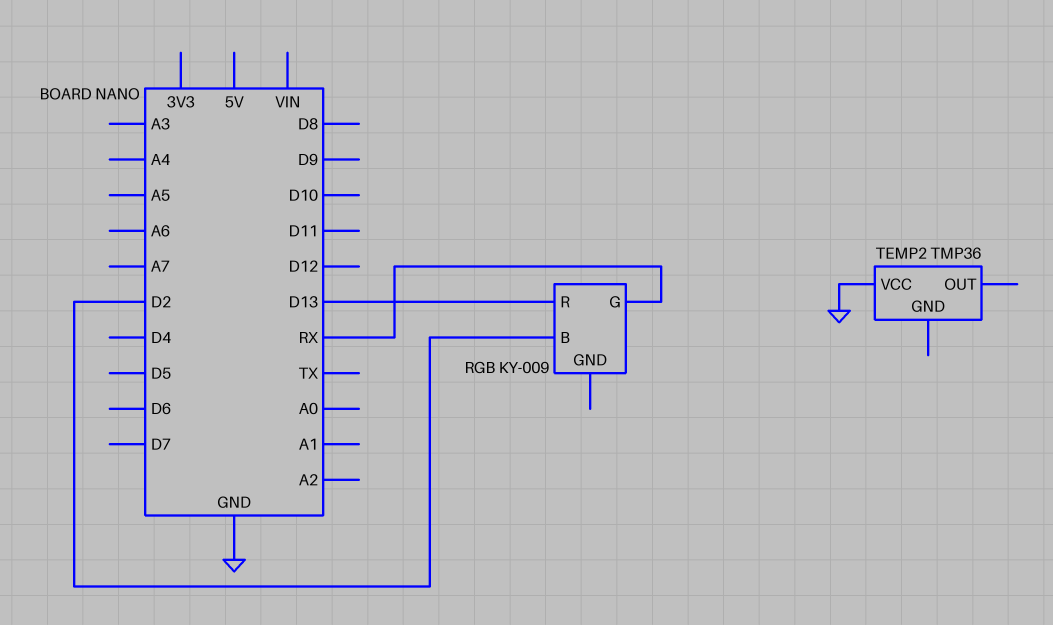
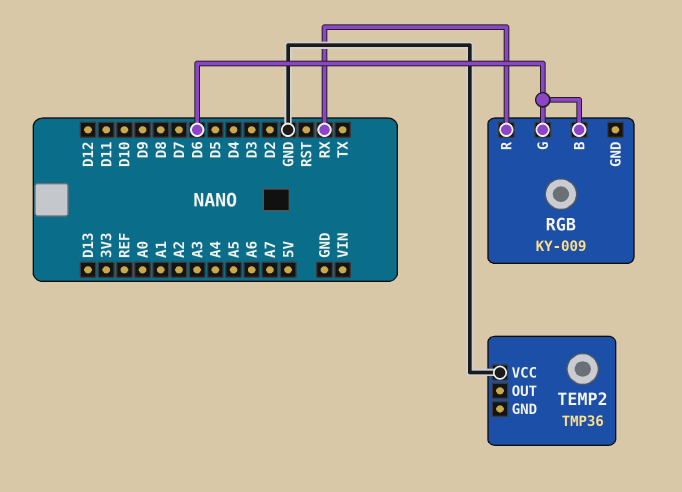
RGB pin B: D2 -> D6
RGB pin G: RX -> D6
RGB pin R: D13 -> RX

